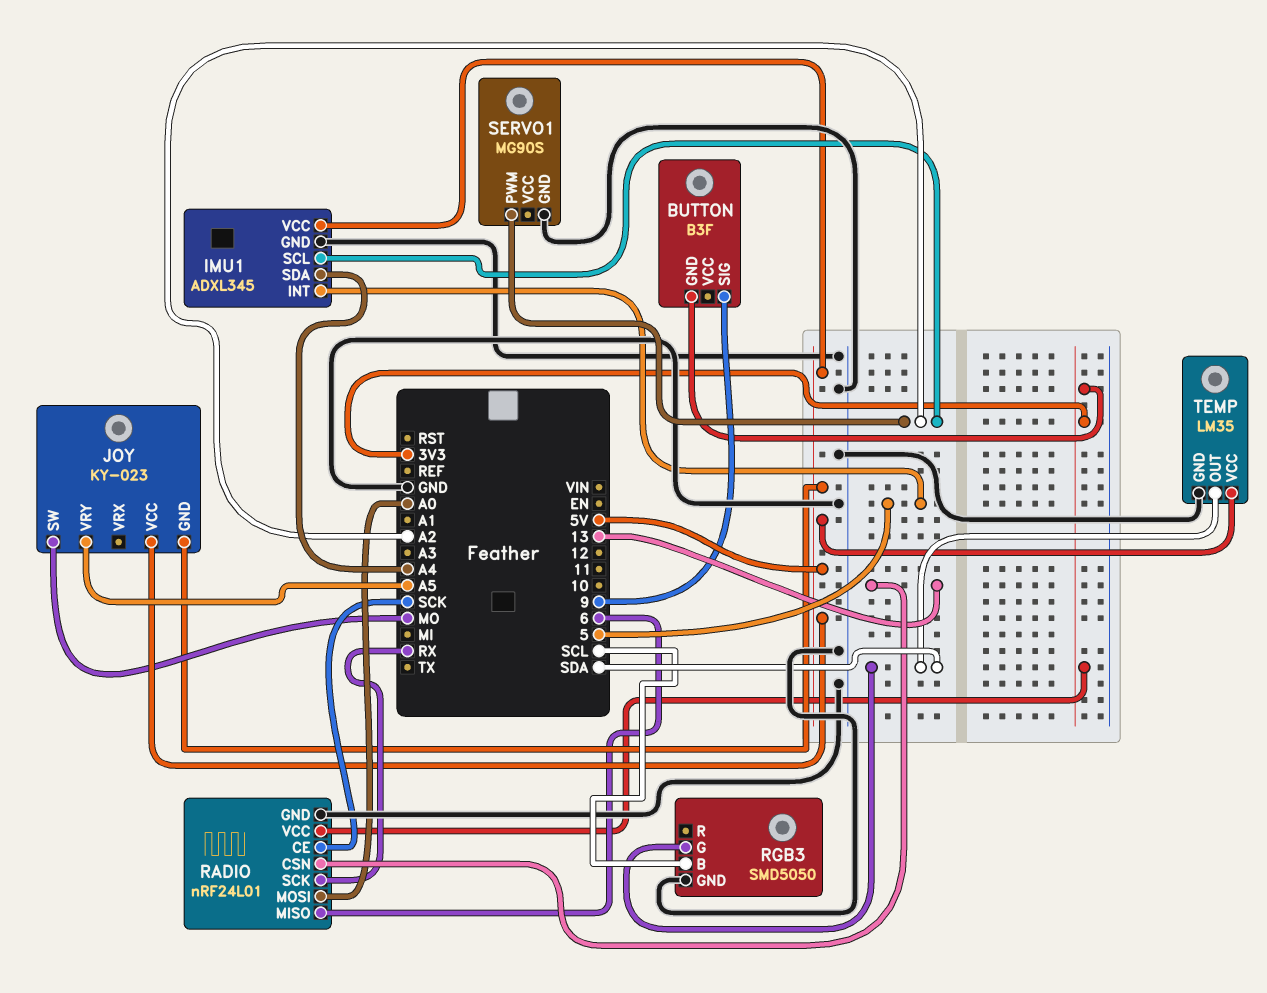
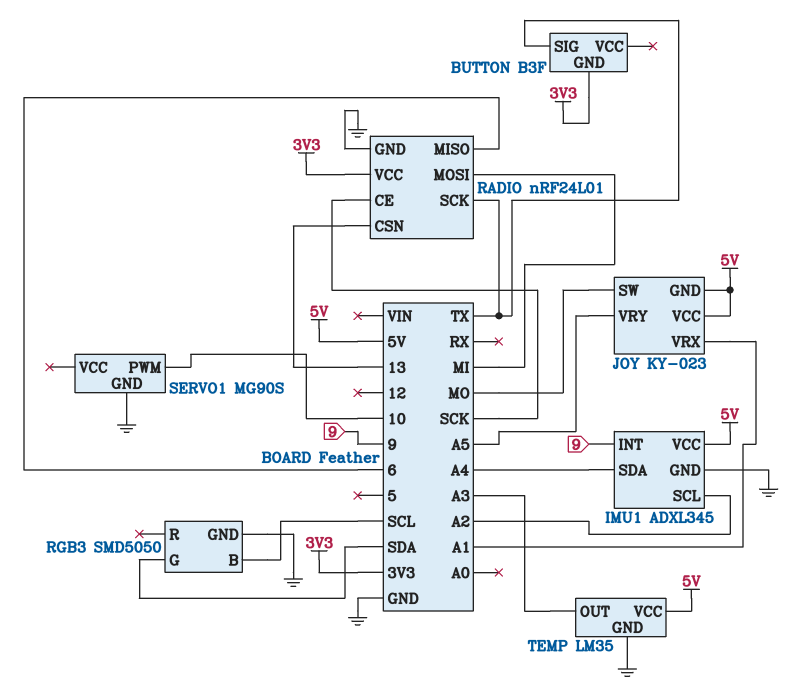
BUTTON pin SIG: 9 -> TX
IMU1 pin INT: 5 -> 9
JOY pin VRX: none -> A1
RADIO pin MOSI: A0 -> MI
RADIO pin SCK: RX -> TX
SERVO1 pin PWM: A2 -> 10
TEMP pin OUT: SDA -> A3

